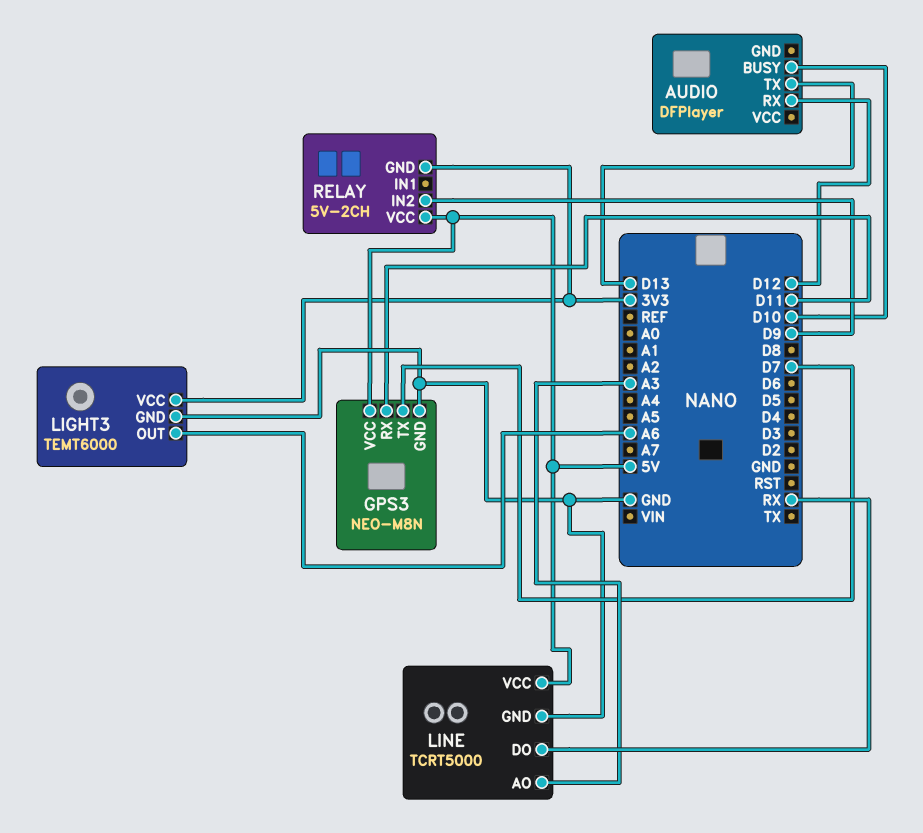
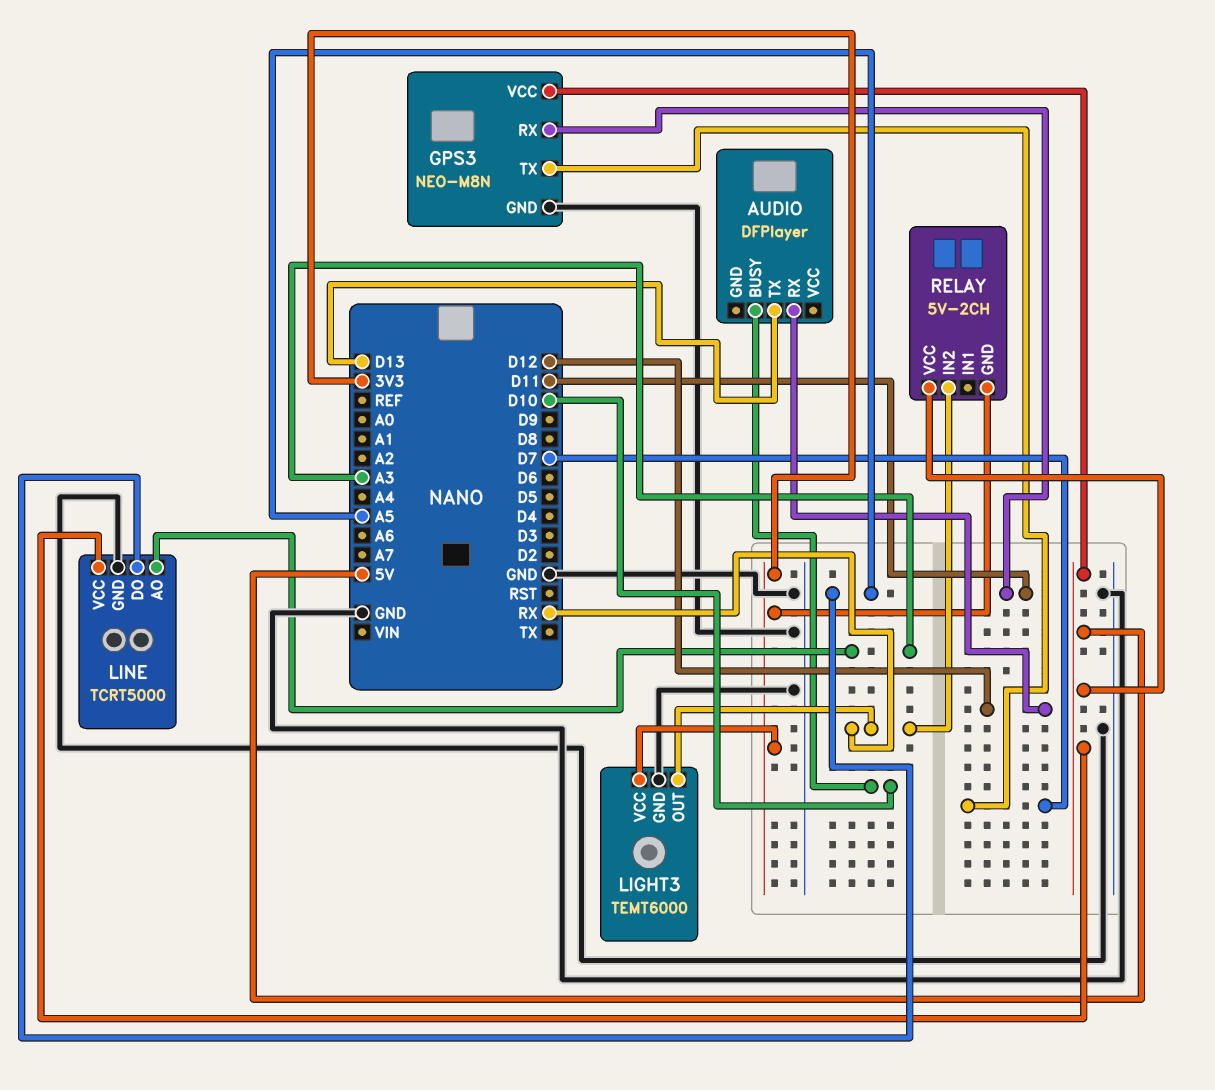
LIGHT3 pin OUT: A6 -> RX
LINE pin DO: RX -> A5
RELAY pin IN2: D9 -> RX

